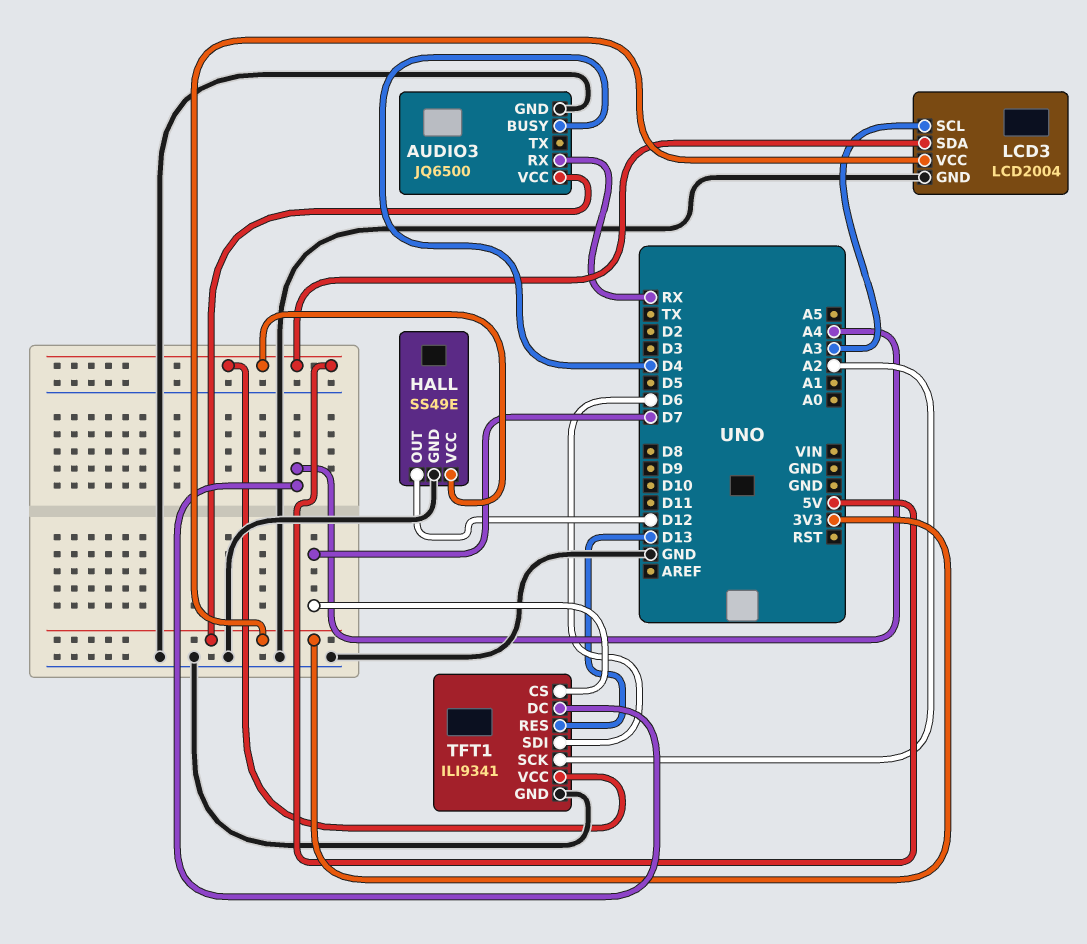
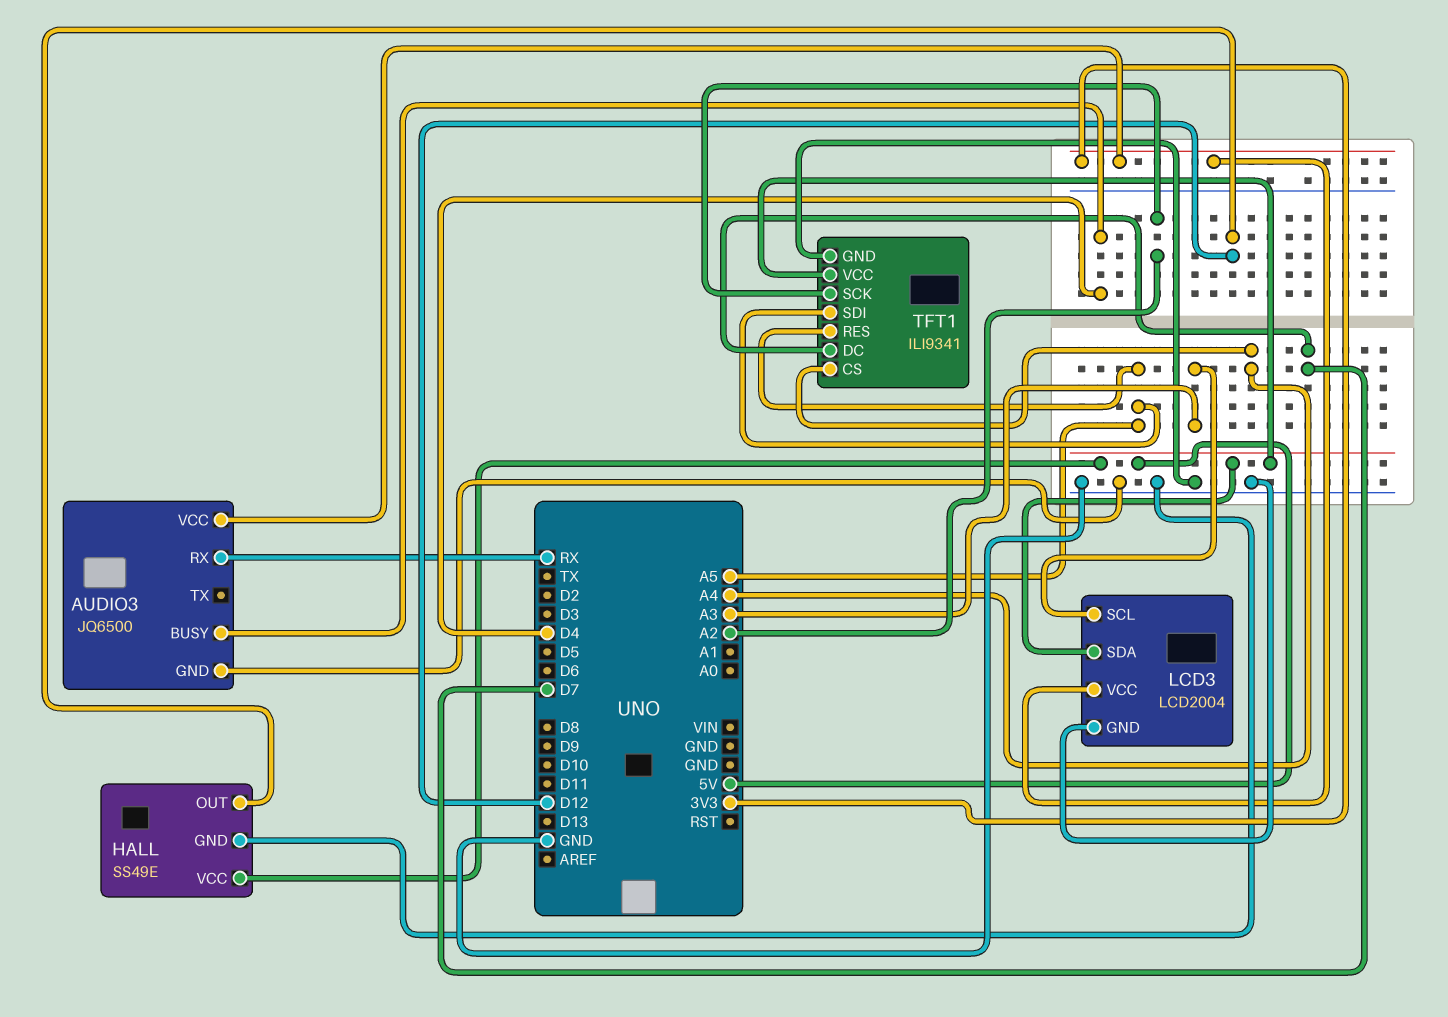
TFT1 pin CS: D7 -> A4
TFT1 pin DC: A4 -> D7
TFT1 pin RES: D13 -> A5
TFT1 pin SDI: D6 -> A5

